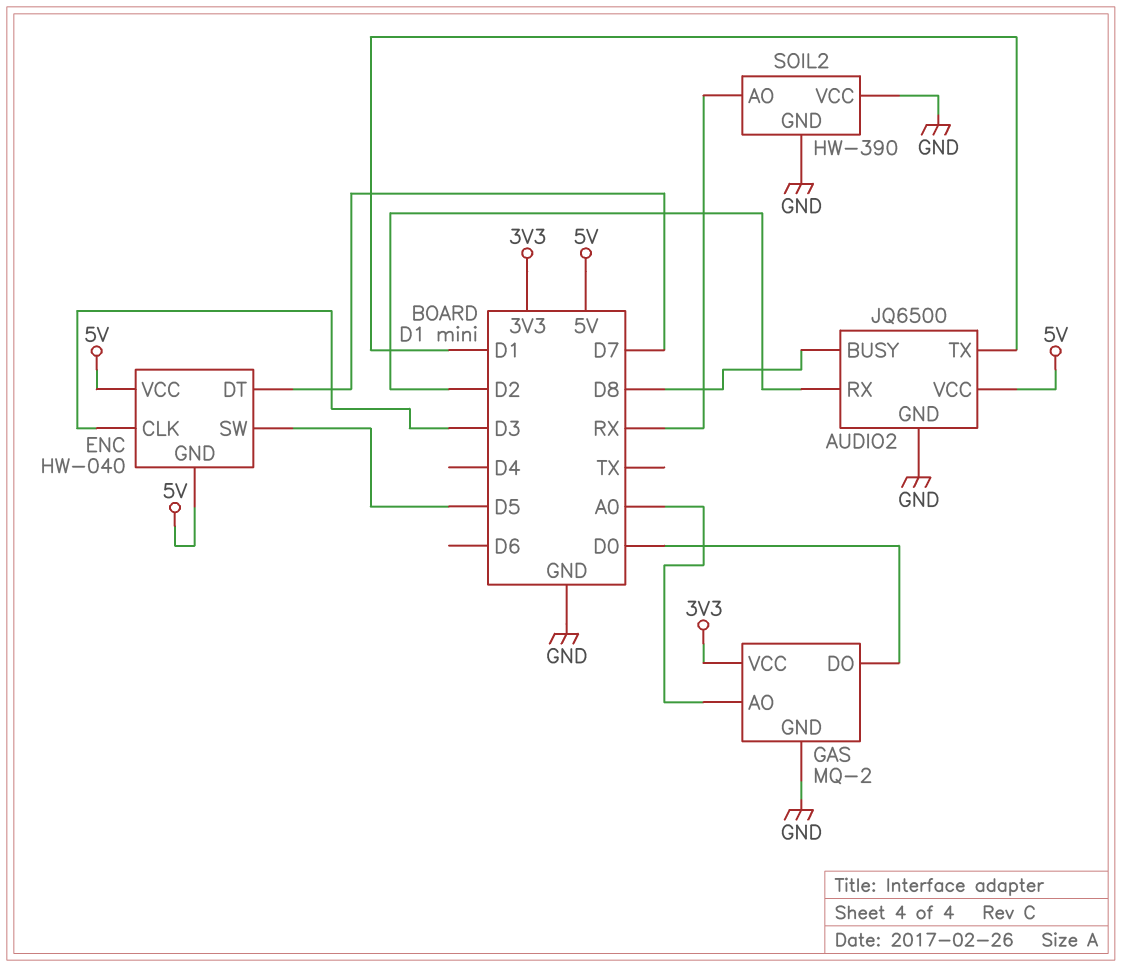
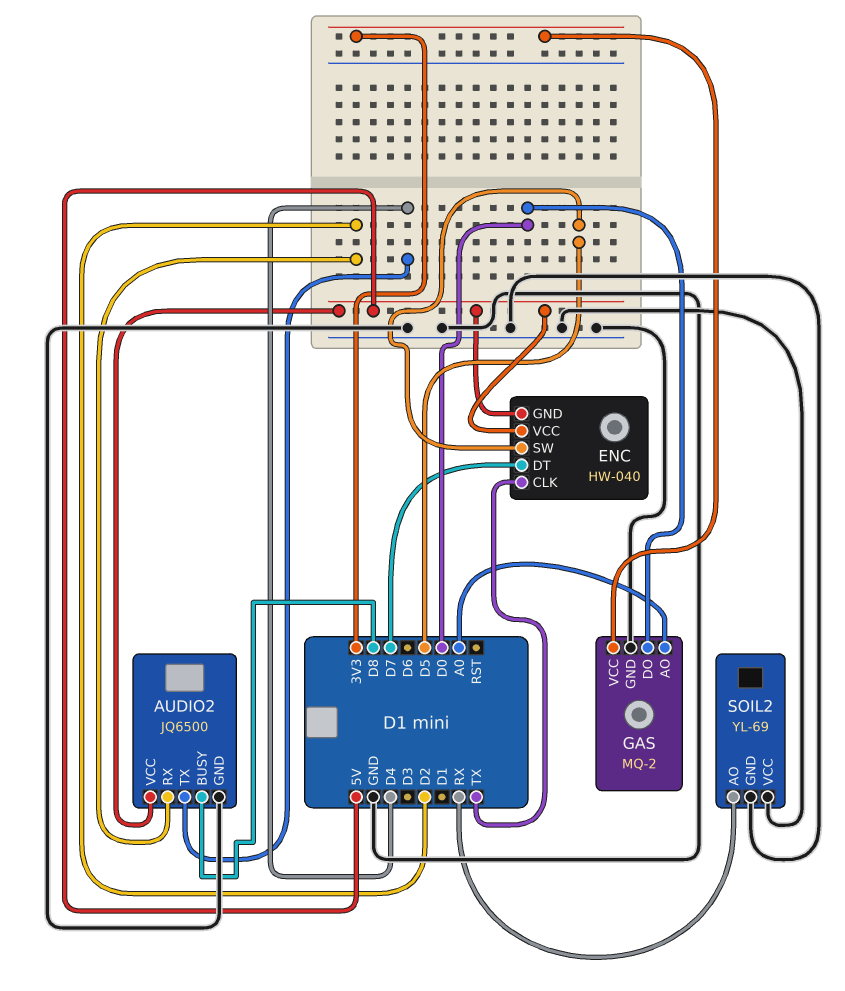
AUDIO2 pin TX: D1 -> D4
ENC pin CLK: D3 -> TX
SOIL2: HW-390 -> YL-69

